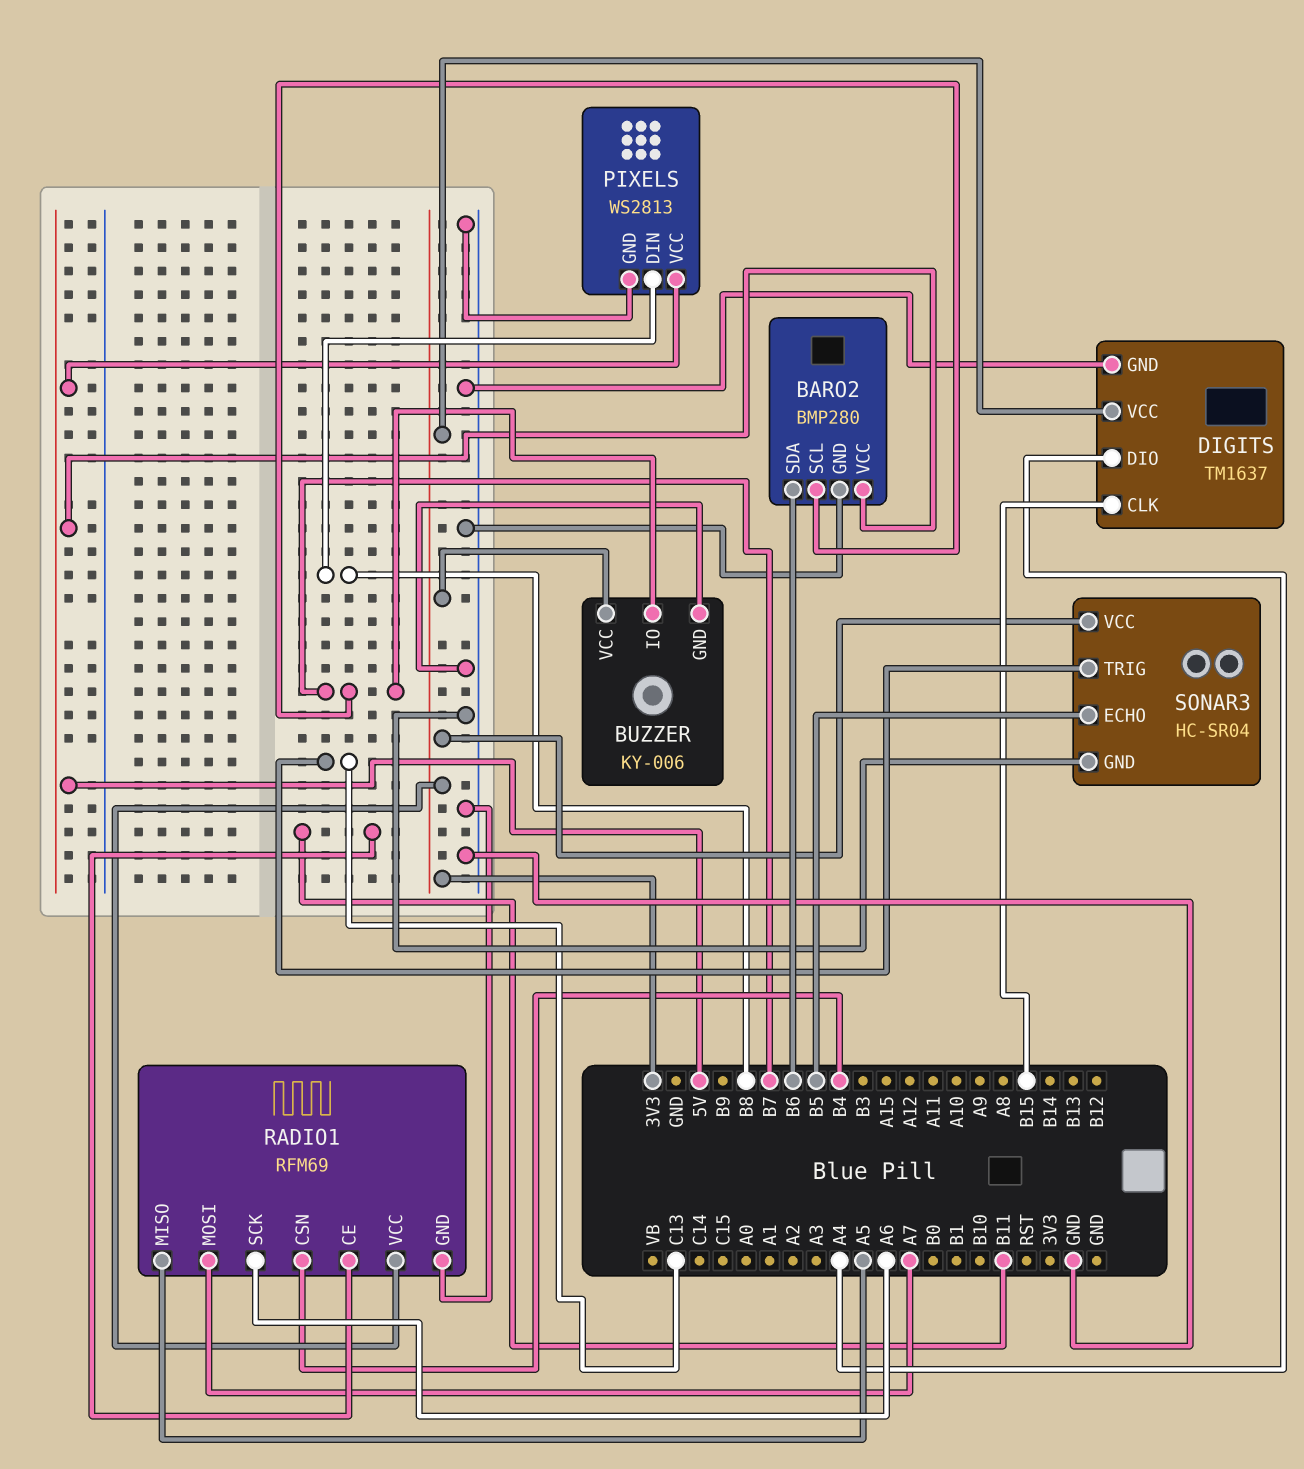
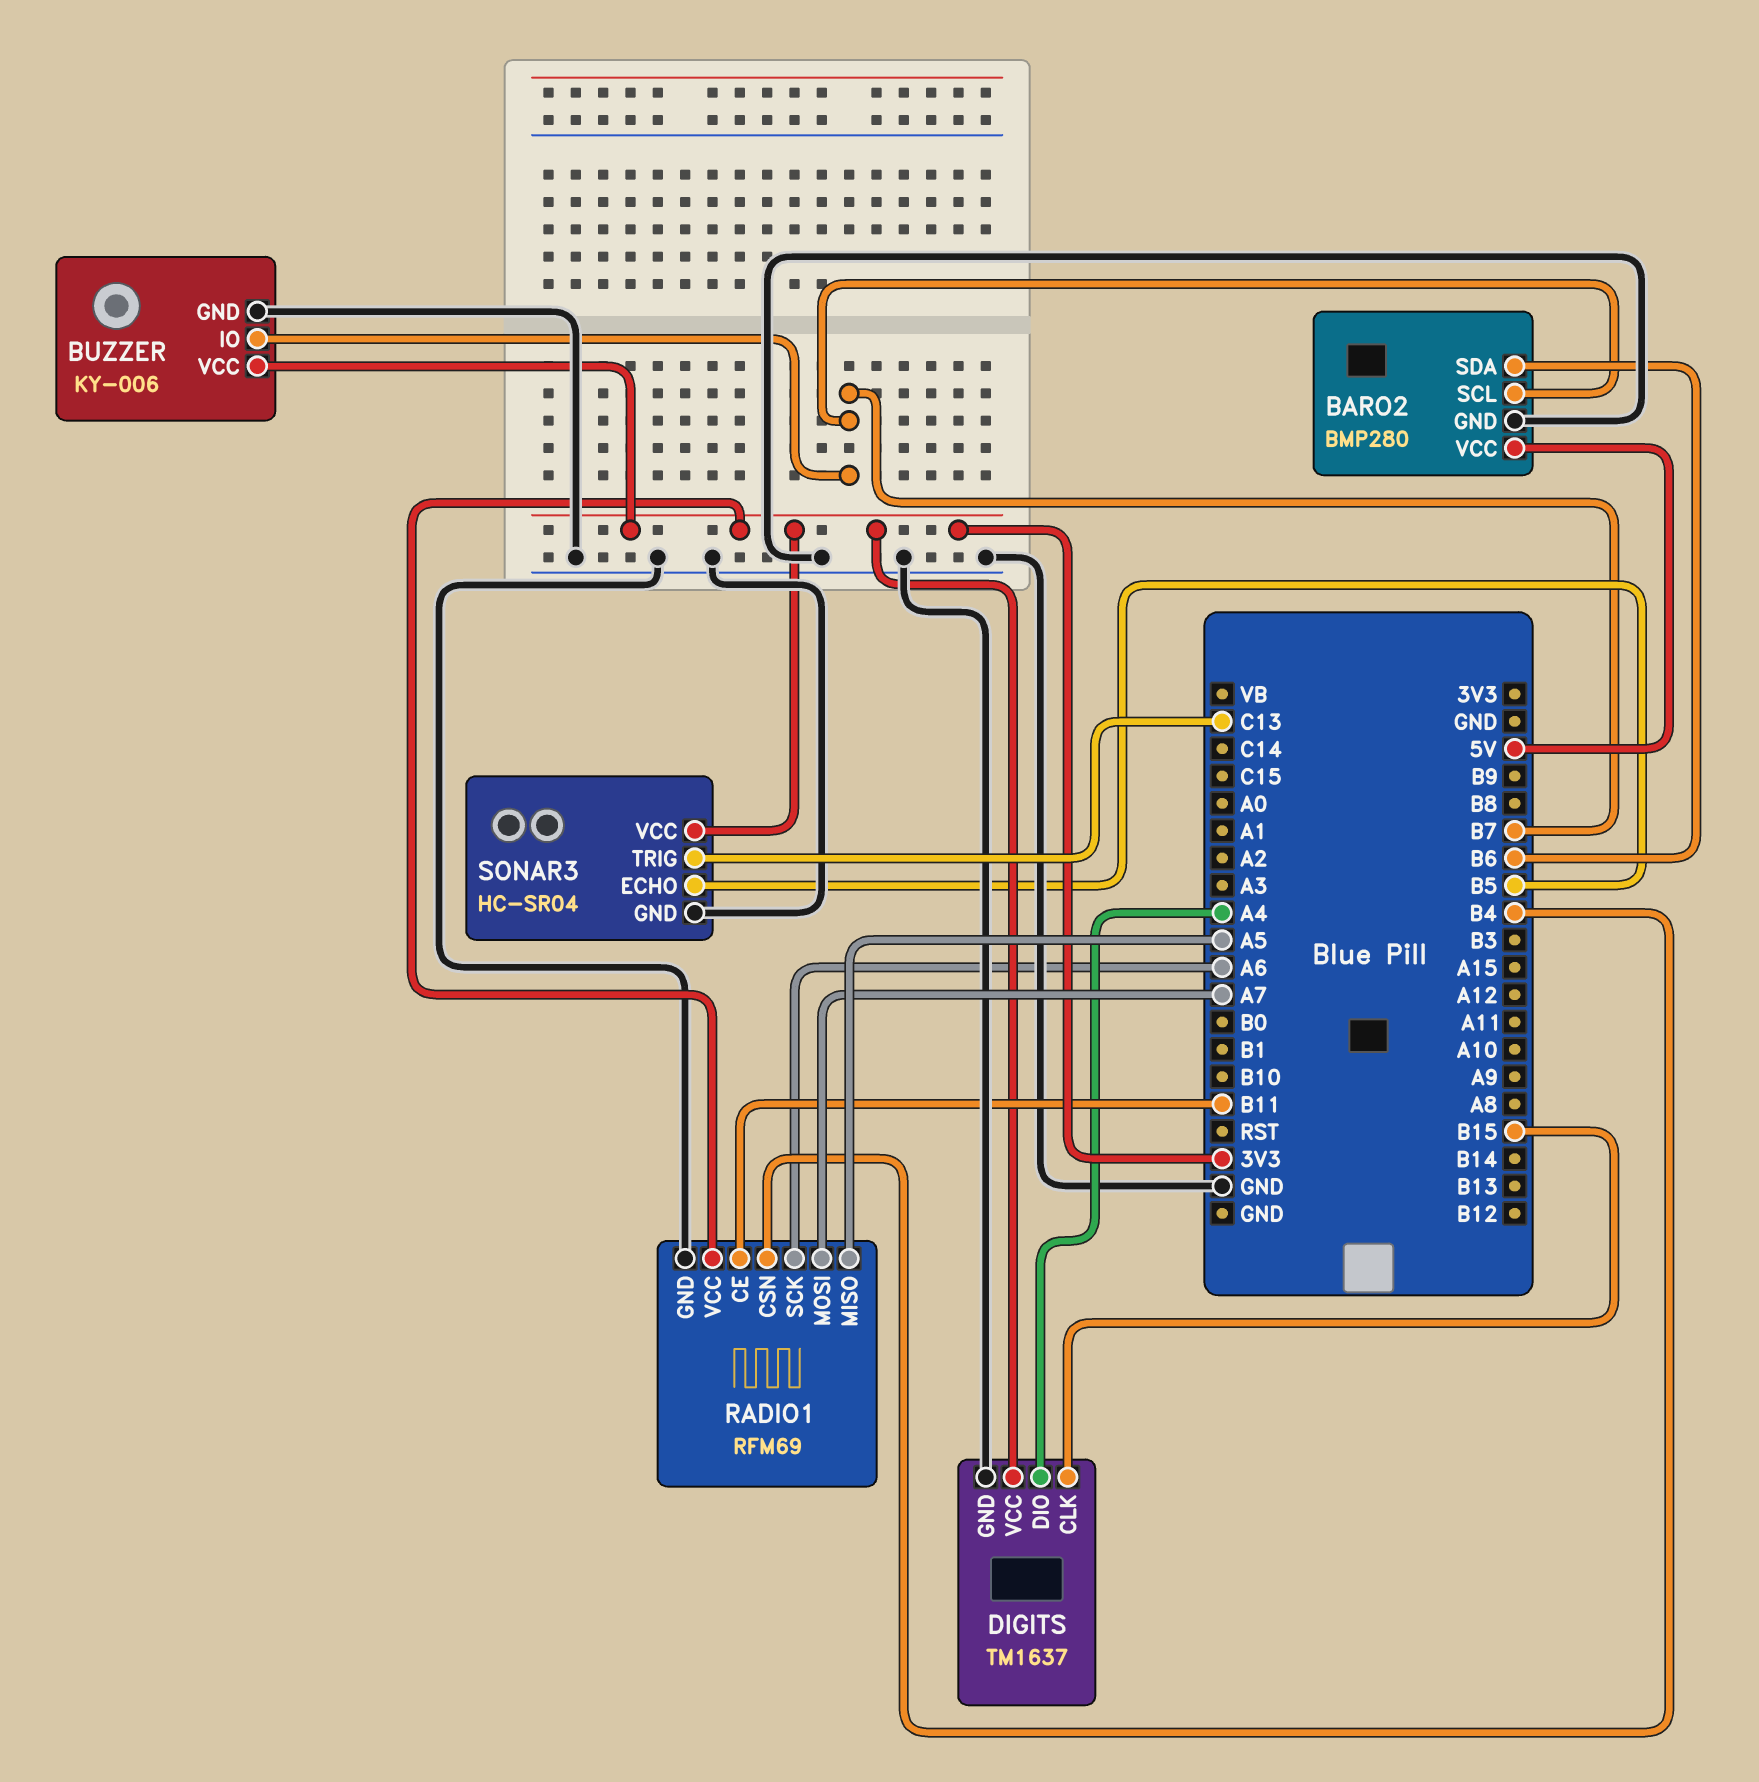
PIXELS: WS2813 -> none
PIXELS pin DIN: B8 -> none
PIXELS pin GND: GND -> none
PIXELS pin VCC: 5V -> none

